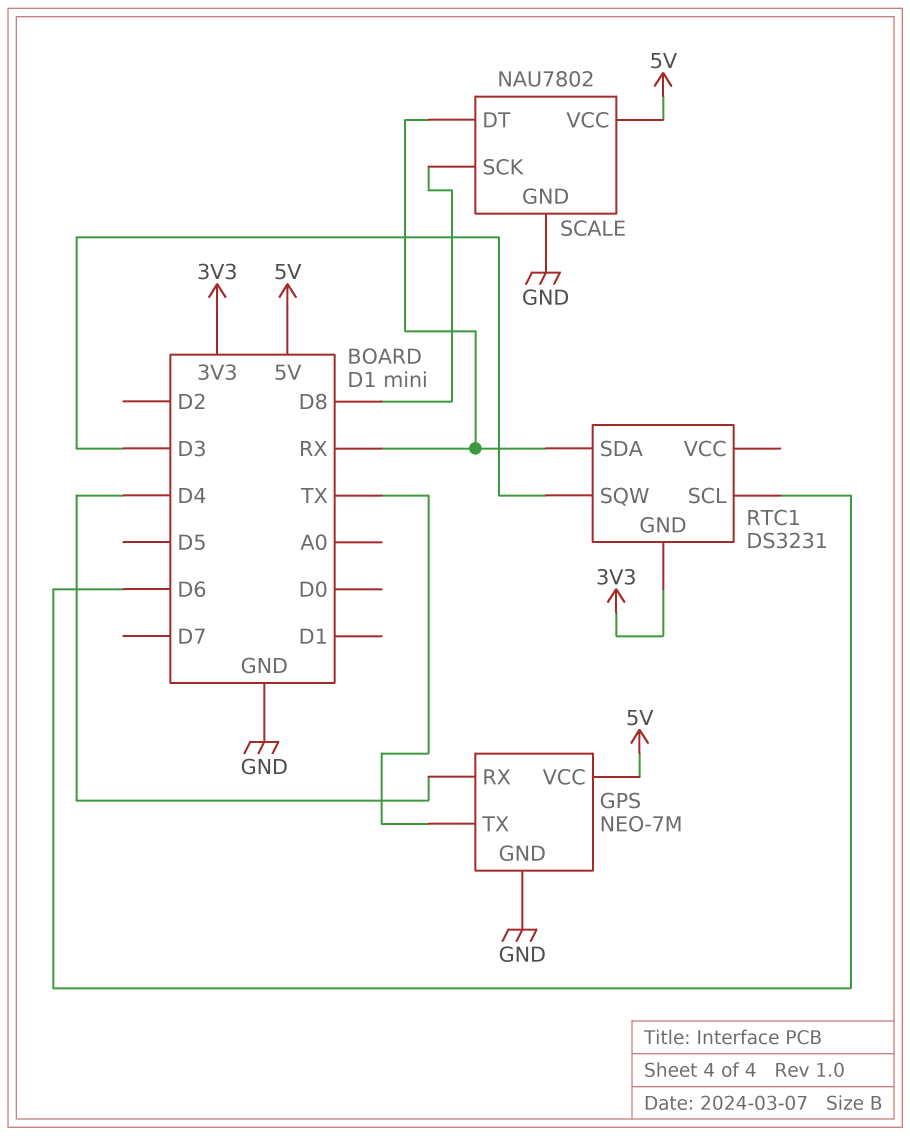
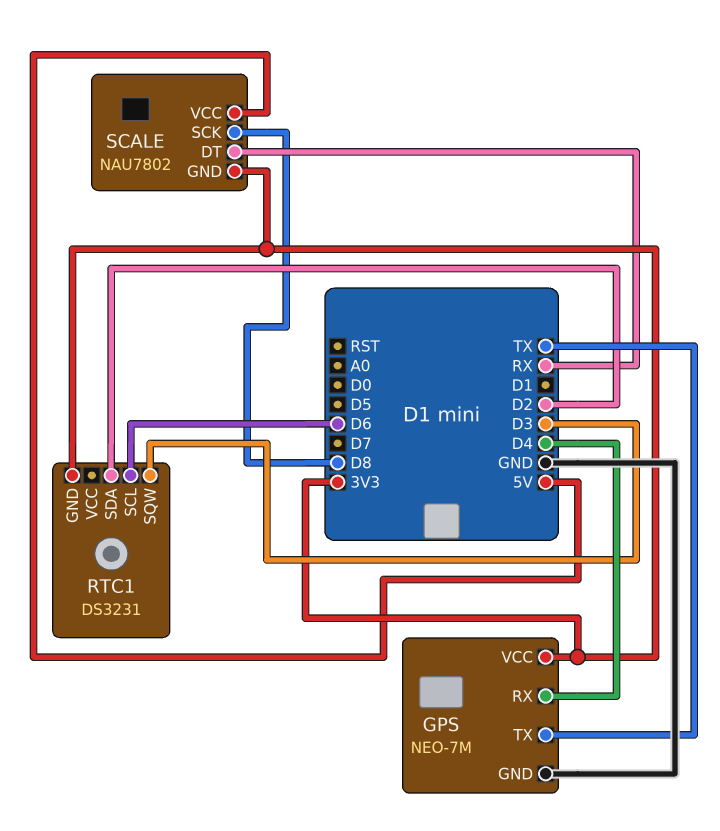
GPS pin VCC: 5V -> 3V3
RTC1 pin SDA: RX -> D2
SCALE pin GND: GND -> 3V3

